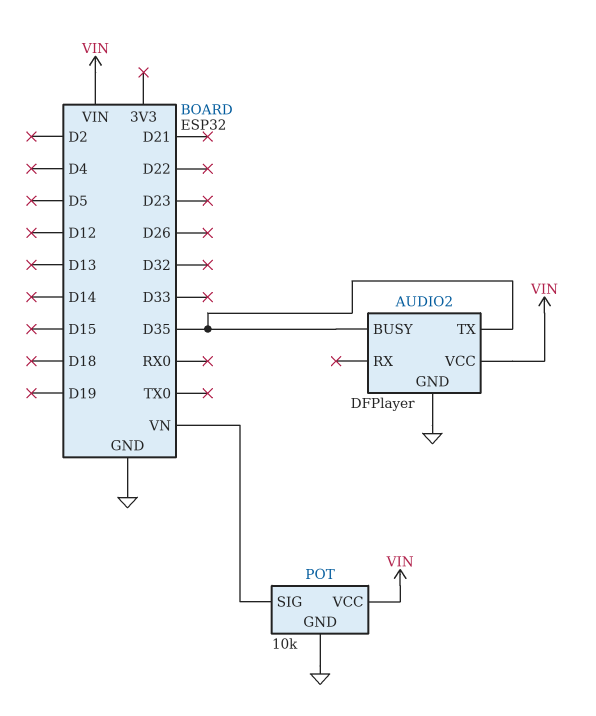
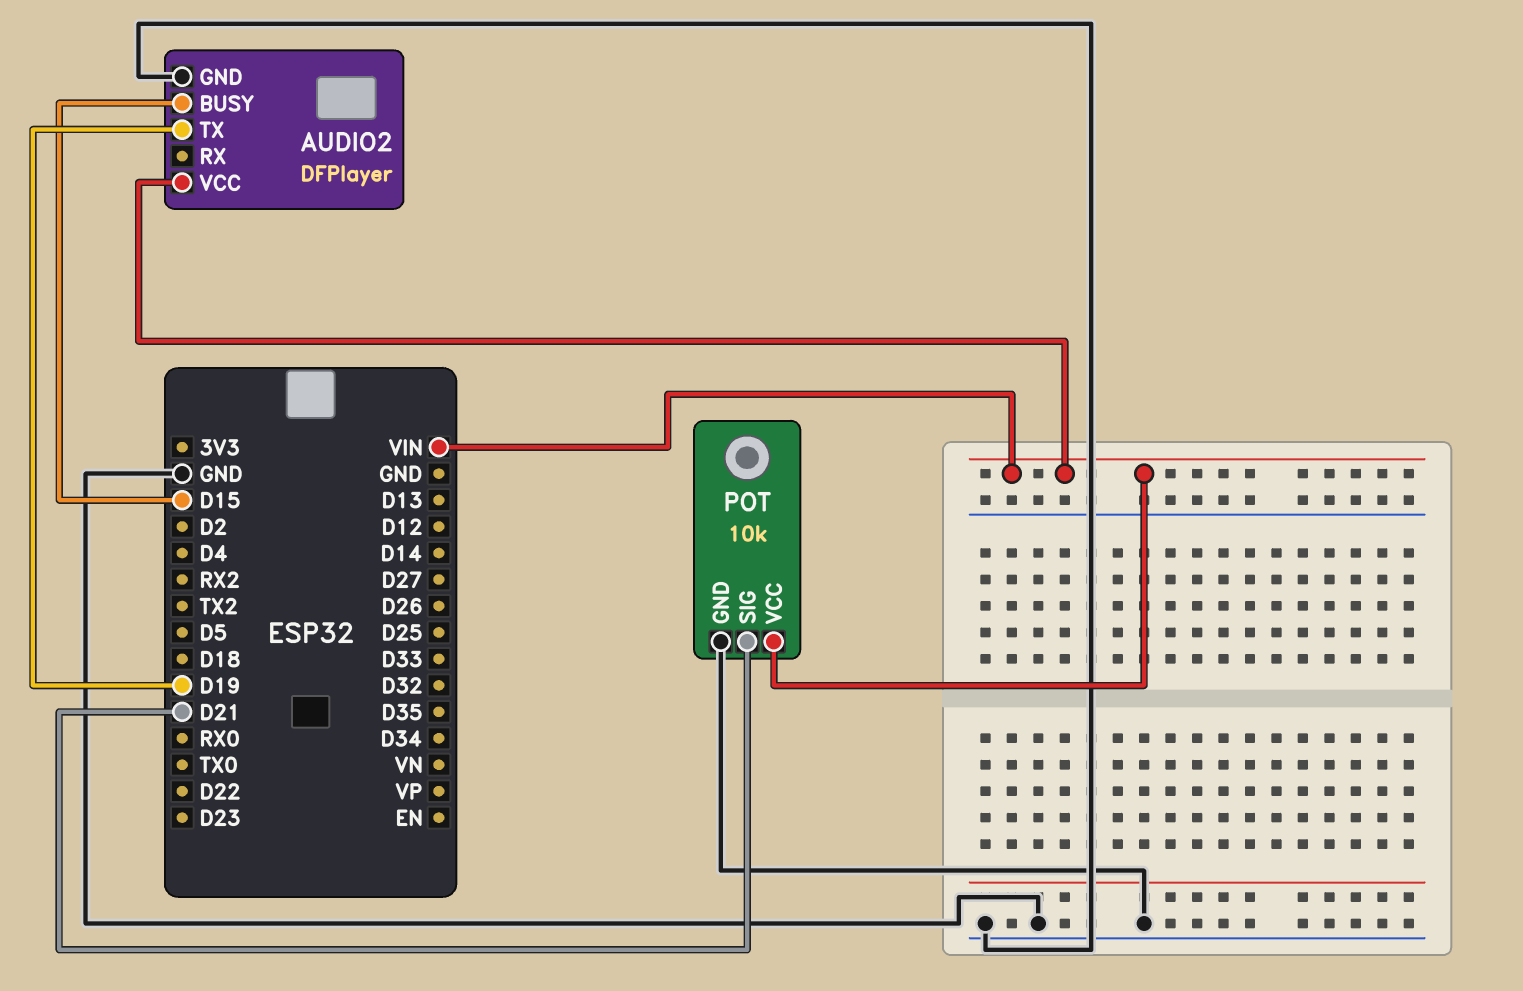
AUDIO2 pin BUSY: D35 -> D15
AUDIO2 pin TX: D35 -> D19
POT pin SIG: VN -> D21

